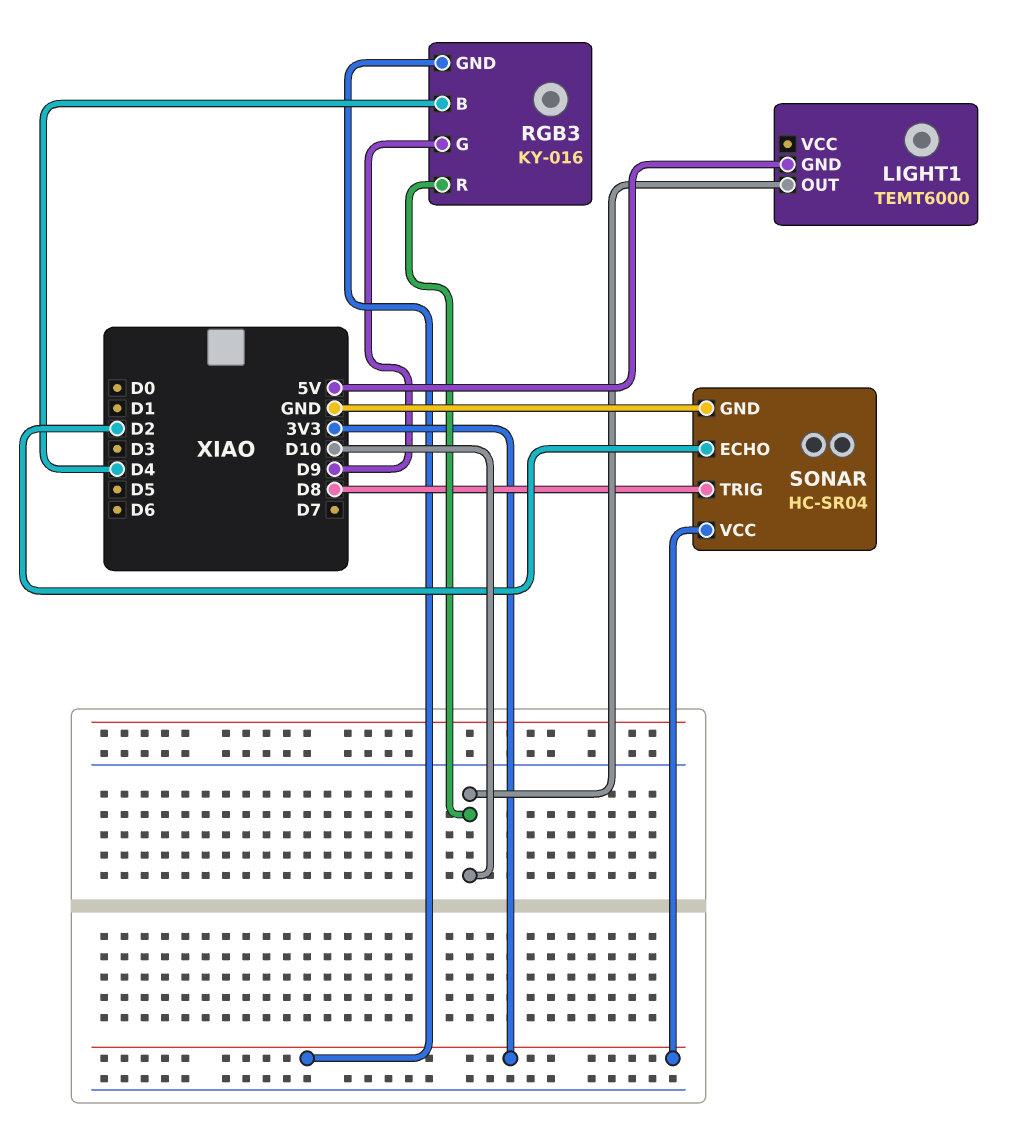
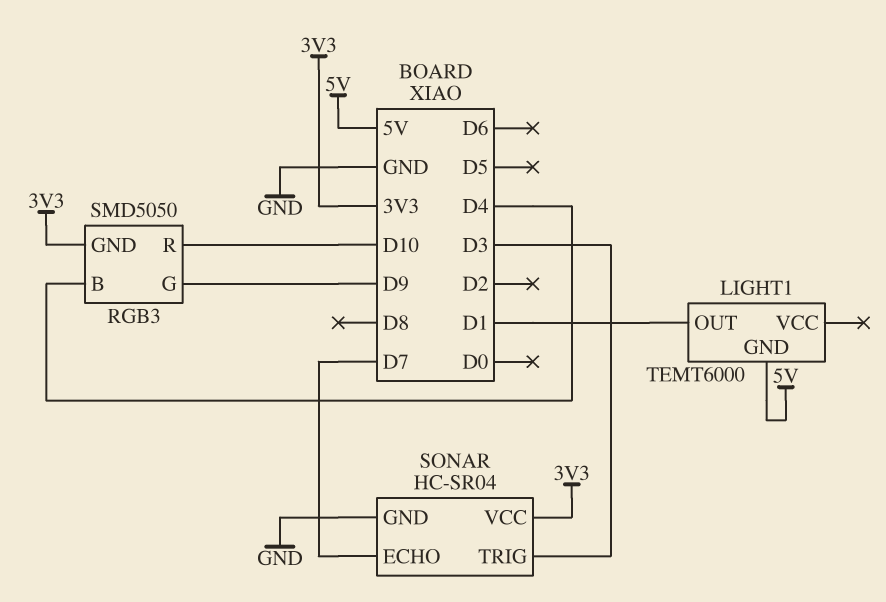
LIGHT1 pin OUT: D10 -> D1
RGB3: KY-016 -> SMD5050
SONAR pin ECHO: D2 -> D7
SONAR pin TRIG: D8 -> D3

